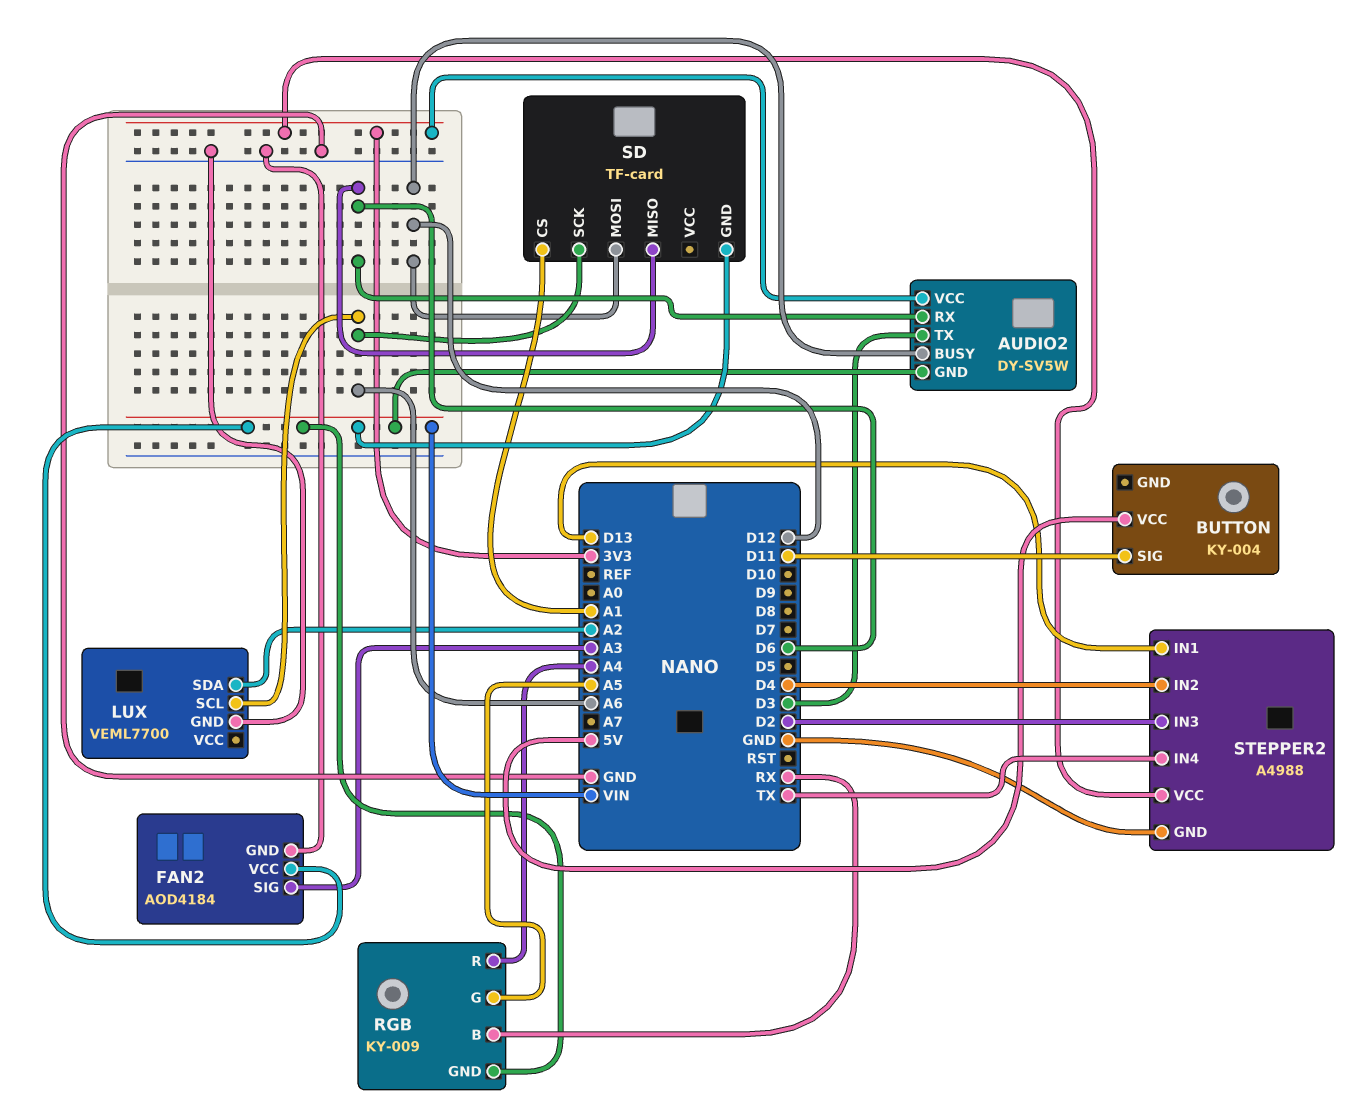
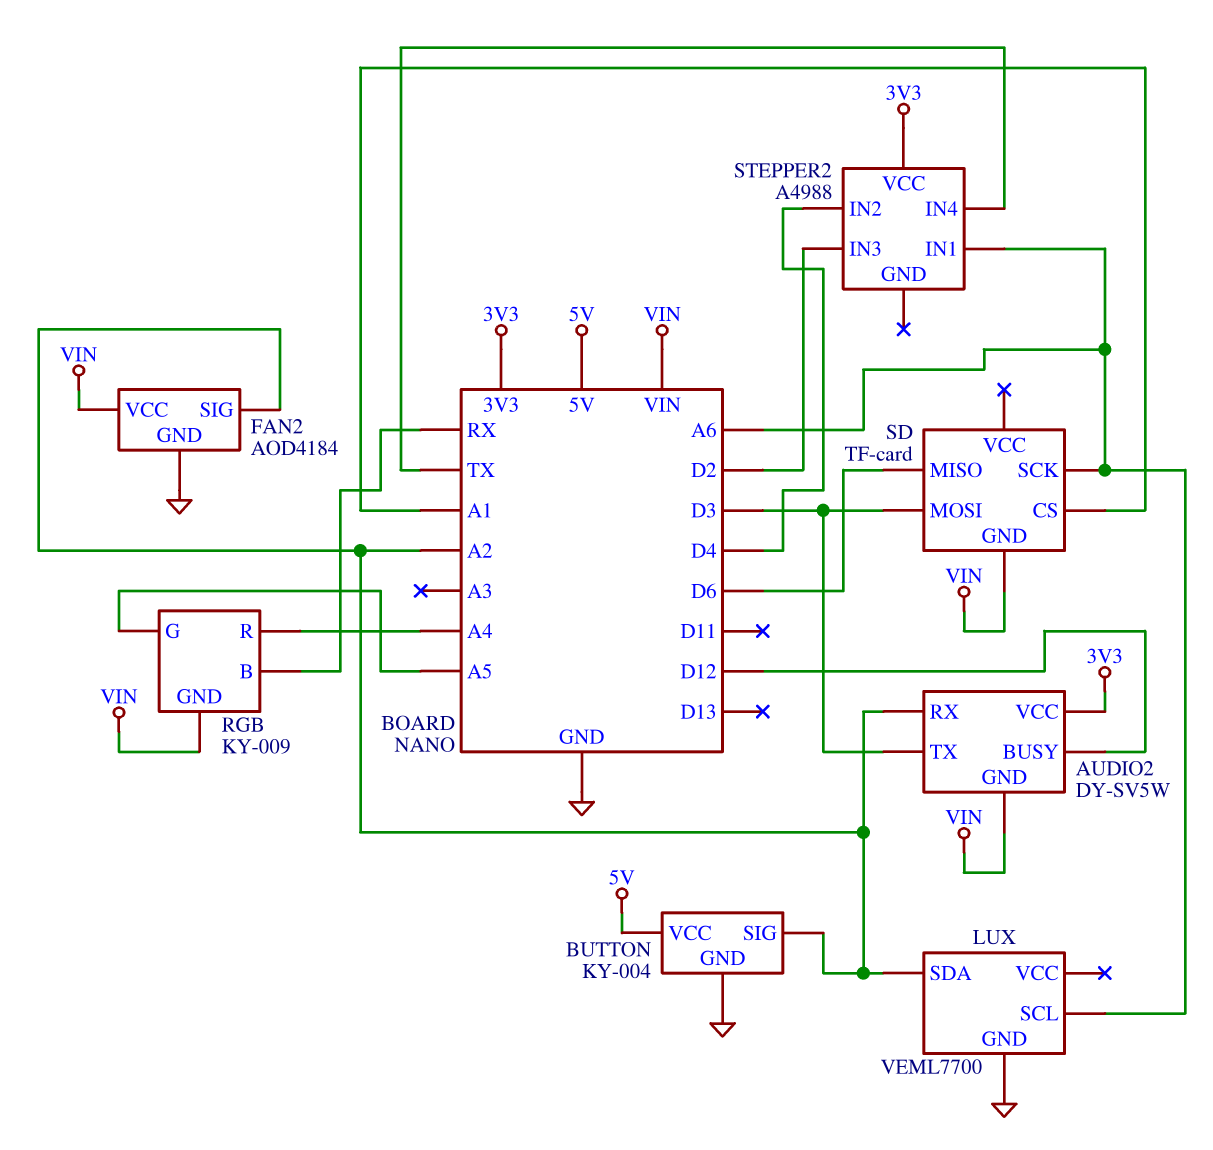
AUDIO2 pin RX: D6 -> A2
BUTTON pin GND: none -> GND
BUTTON pin SIG: D11 -> A2
FAN2 pin SIG: A3 -> A2
SD pin MOSI: D12 -> D3
STEPPER2 pin GND: GND -> none
STEPPER2 pin IN1: D13 -> A6

